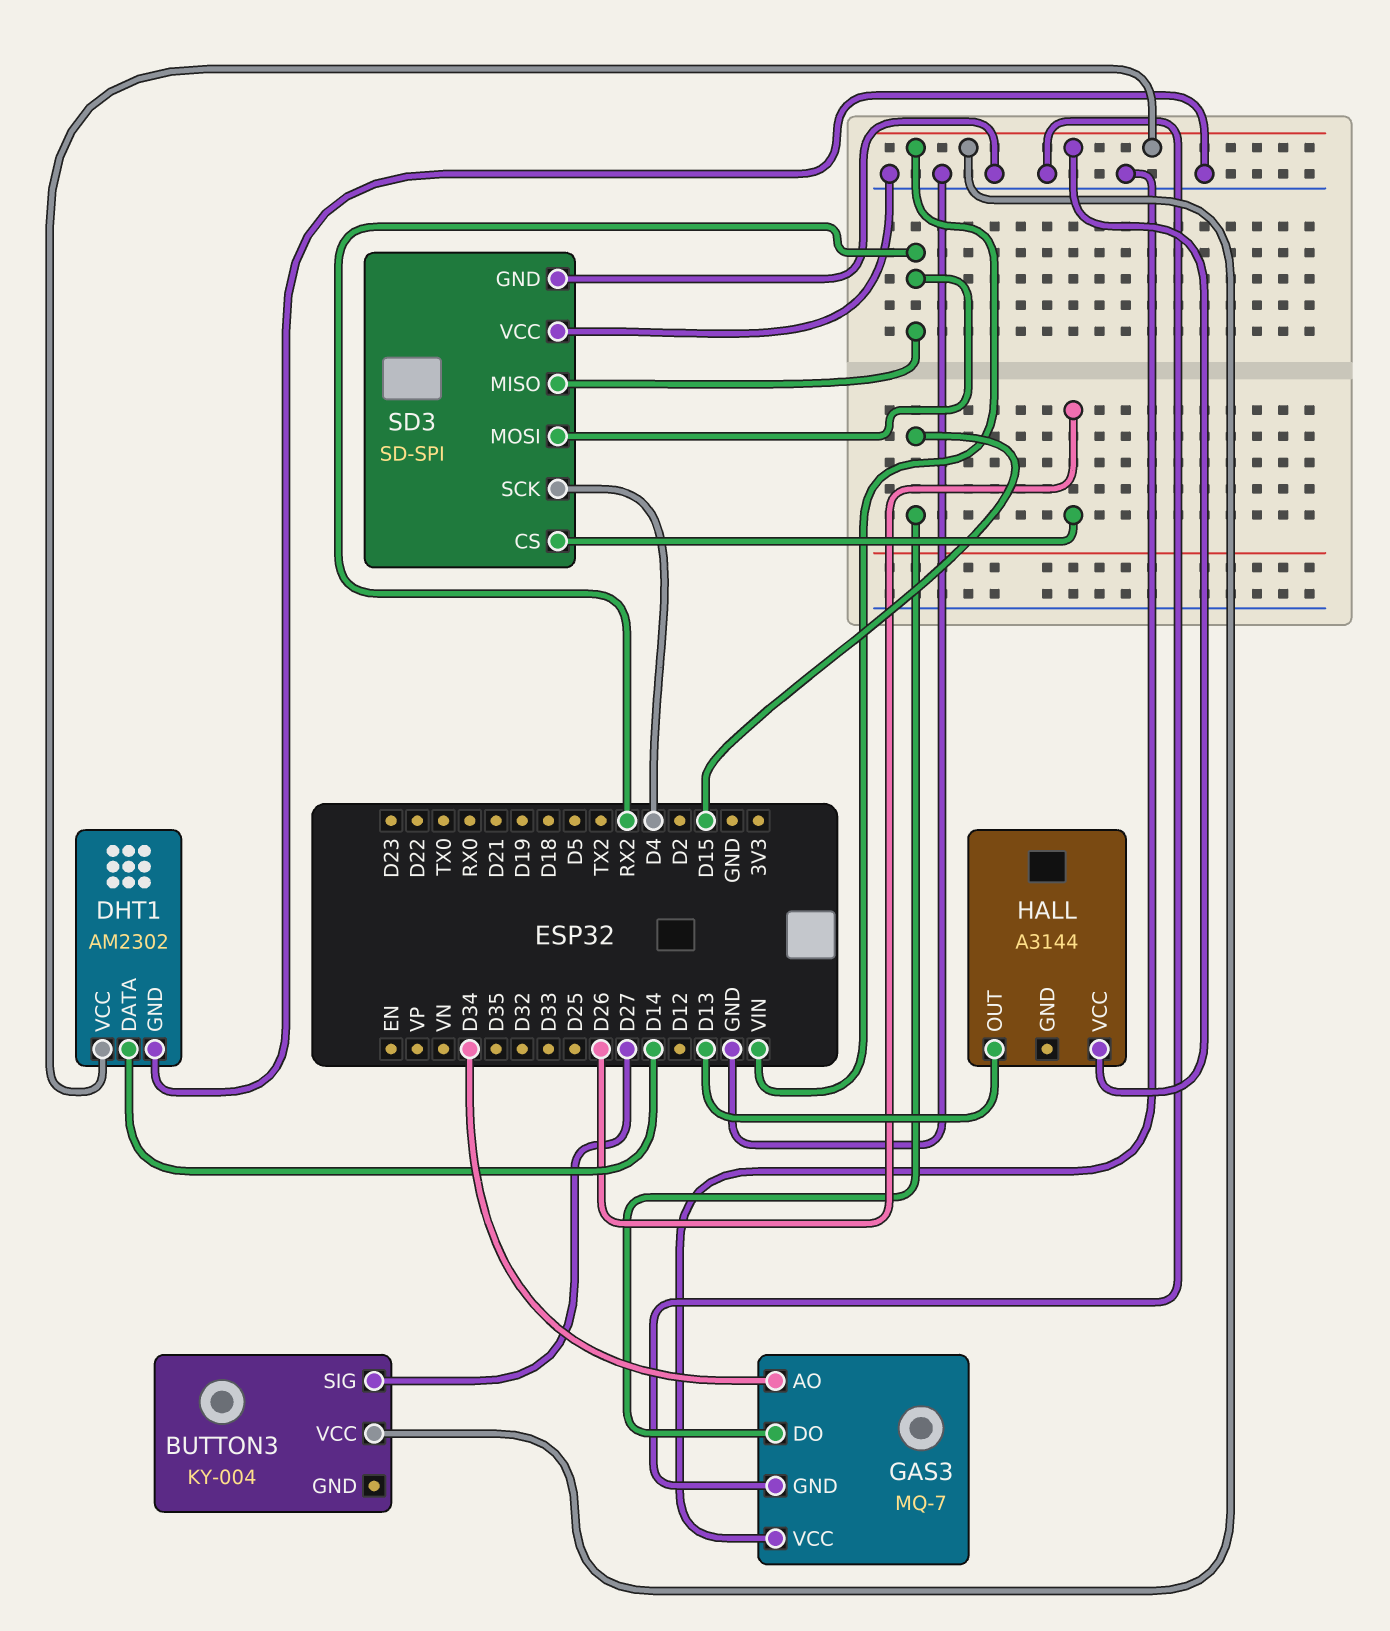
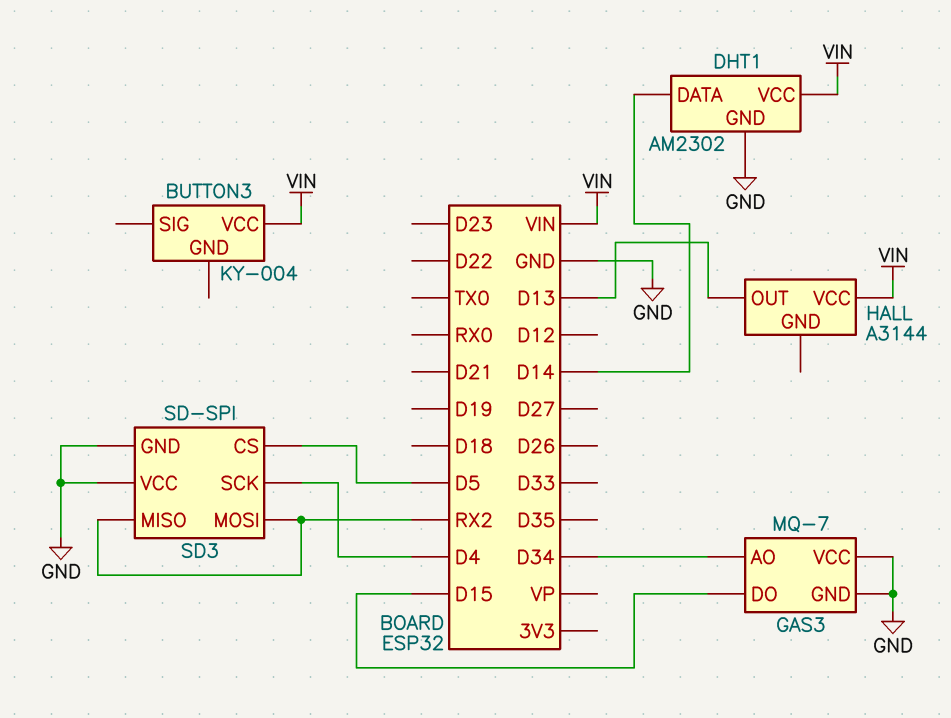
BUTTON3 pin SIG: D27 -> none
SD3 pin CS: D26 -> D5

